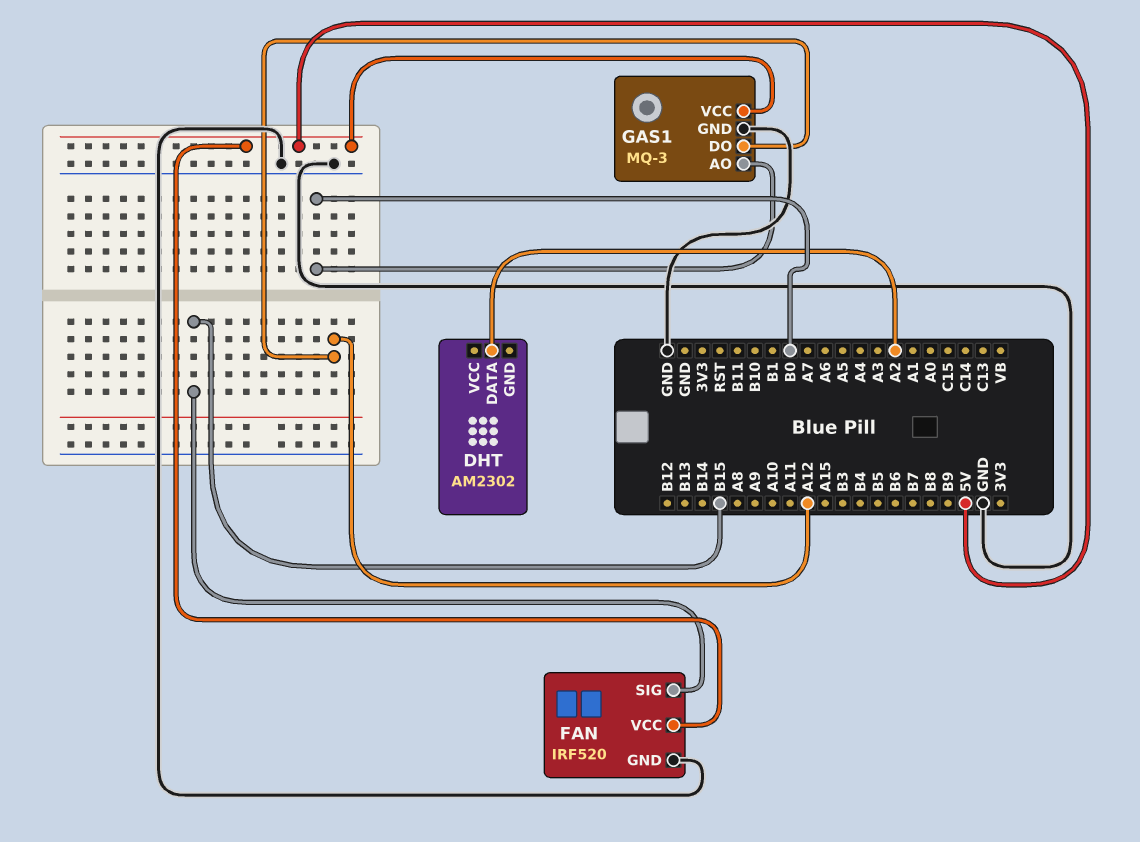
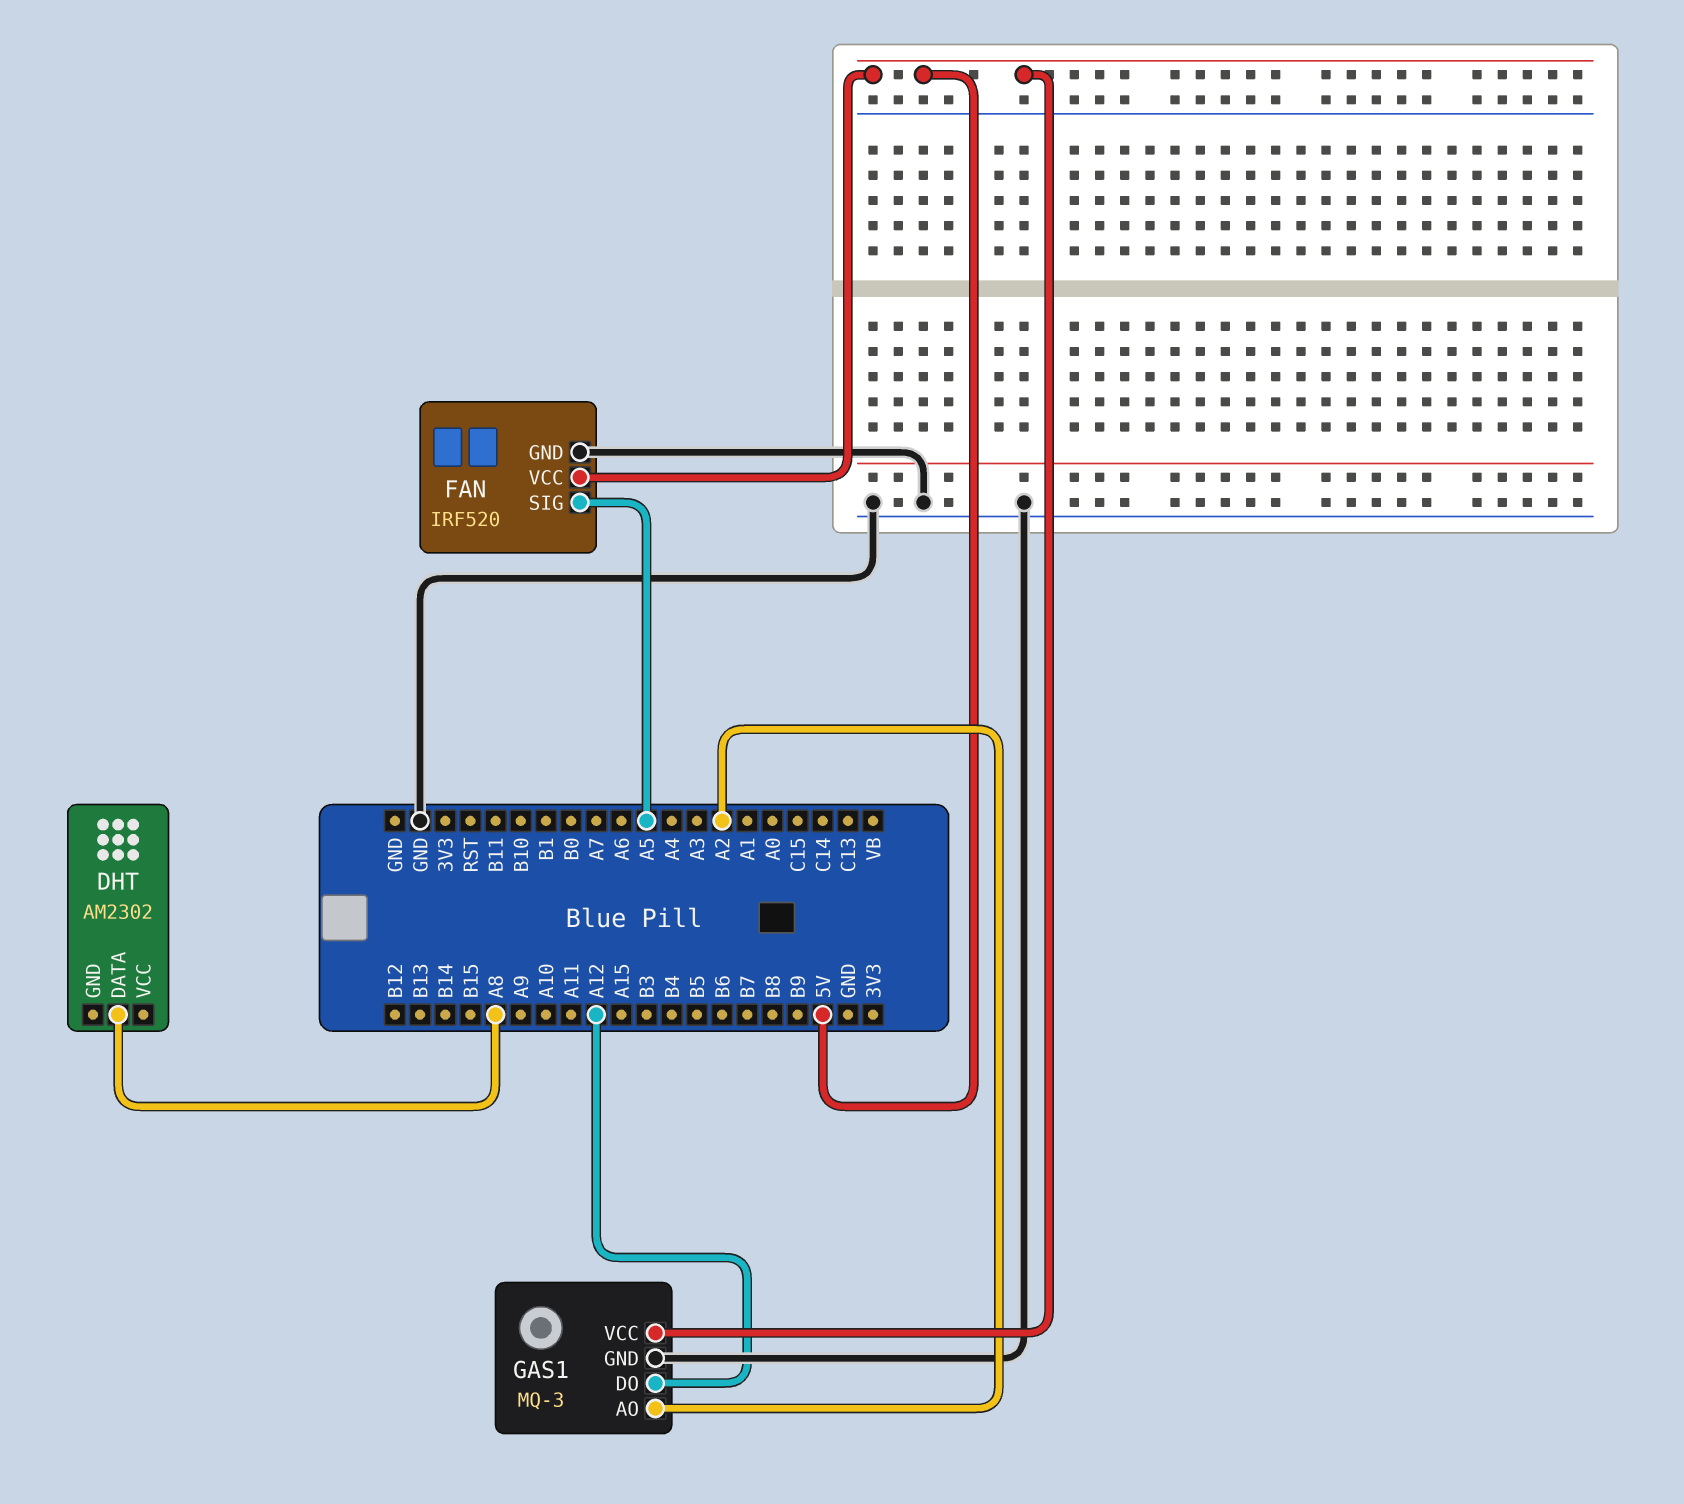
DHT pin DATA: A2 -> A8
FAN pin SIG: B15 -> A5
GAS1 pin AO: B0 -> A2

